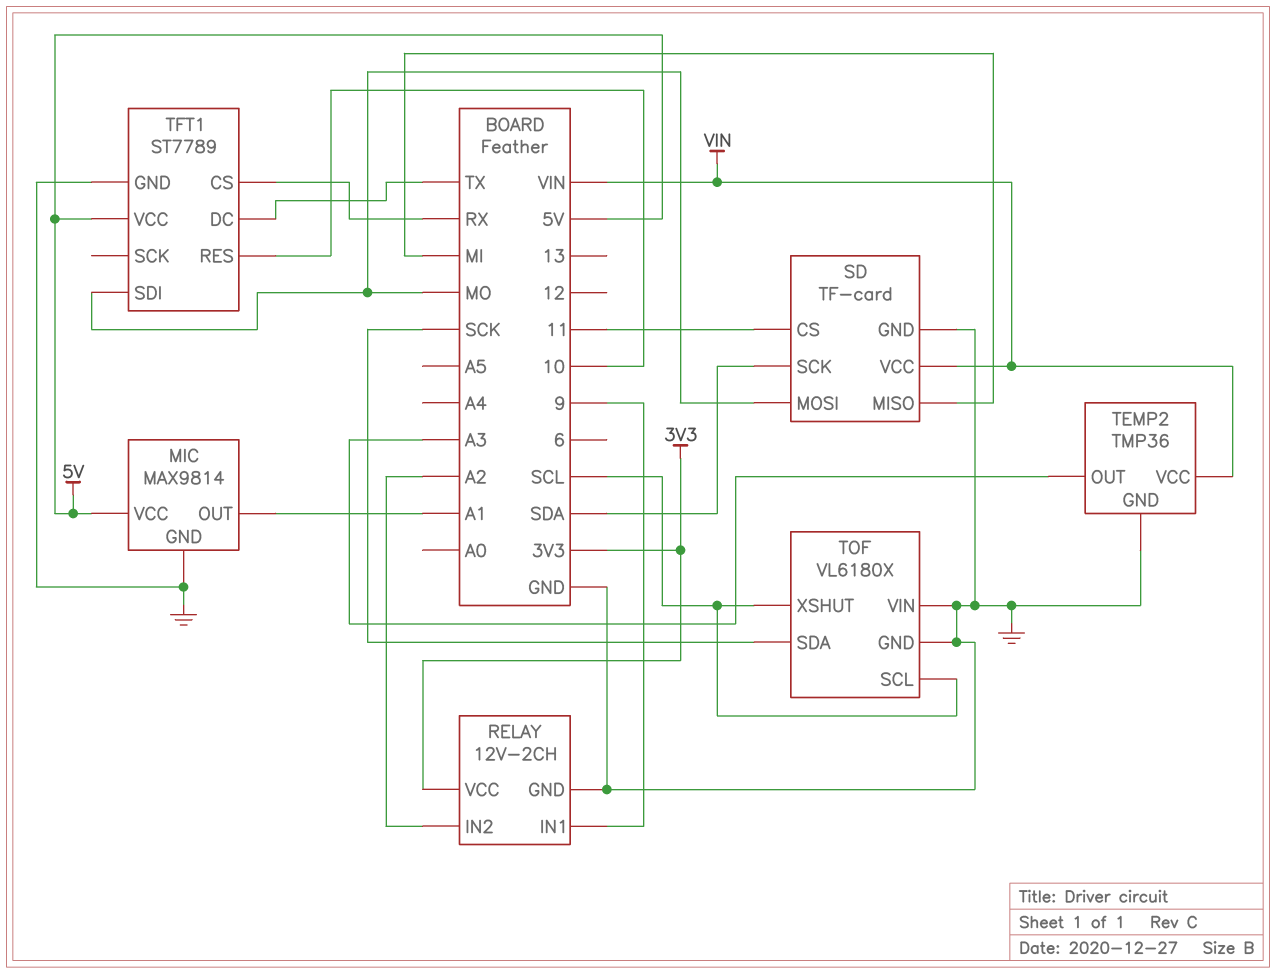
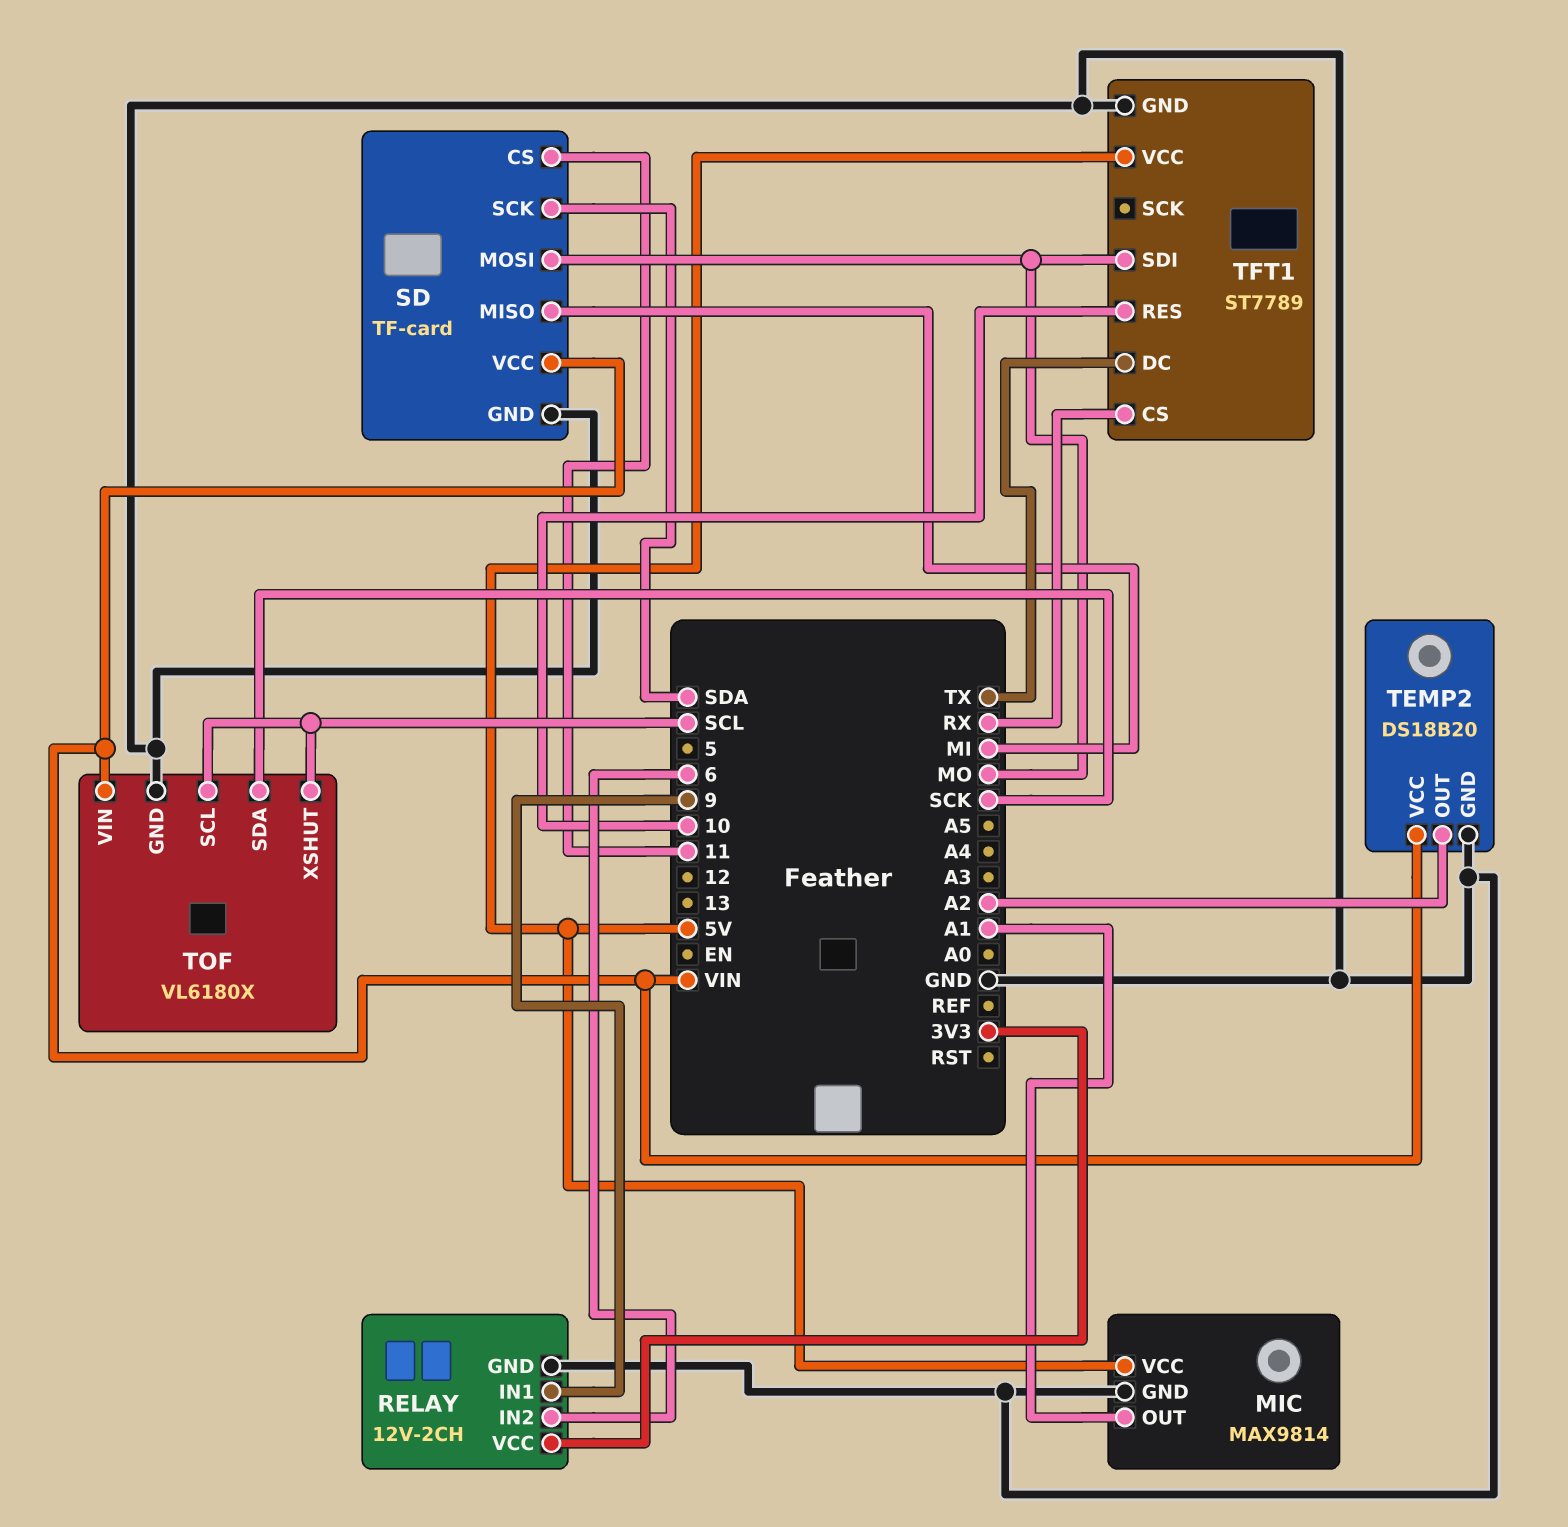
RELAY pin IN2: A2 -> 6
TEMP2: TMP36 -> DS18B20
TEMP2 pin OUT: A3 -> A2
TOF pin VIN: GND -> VIN

